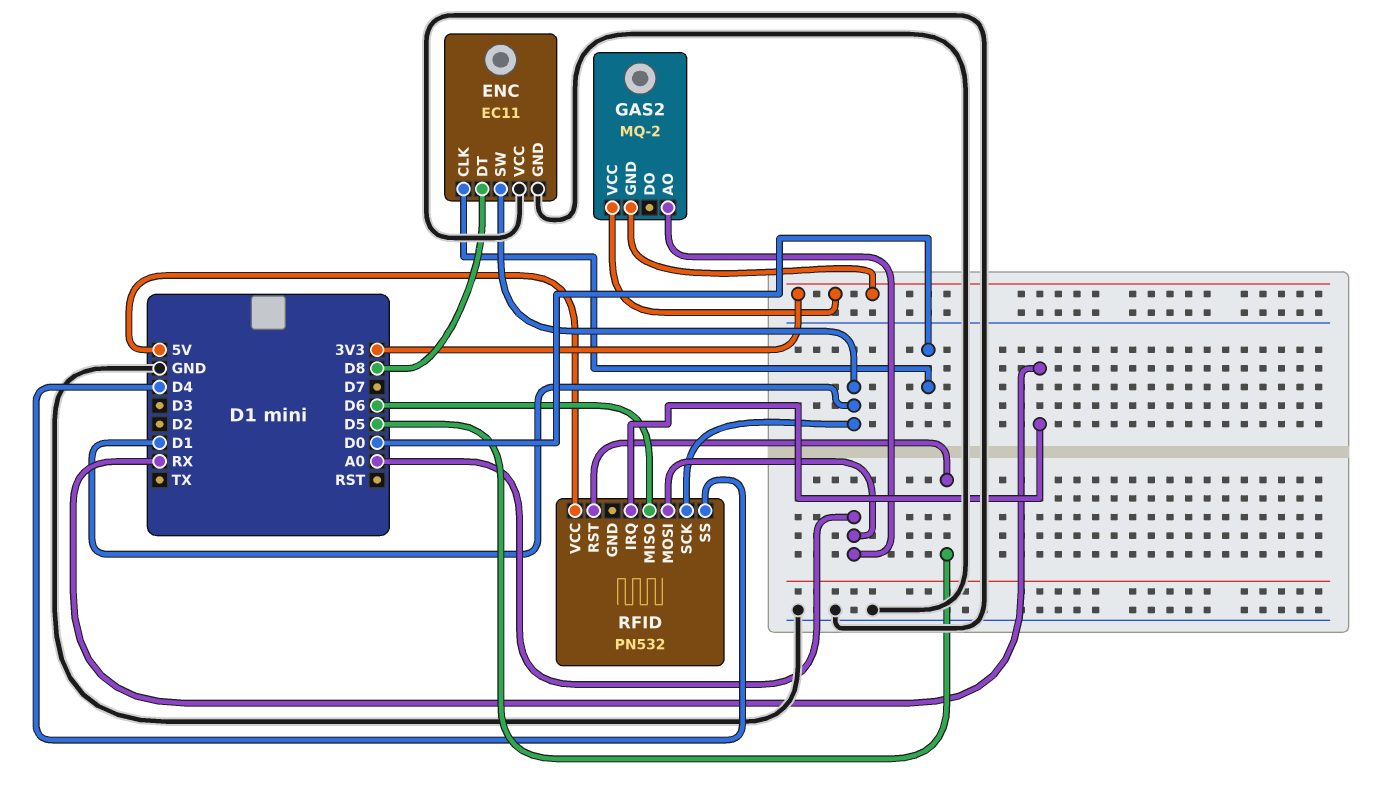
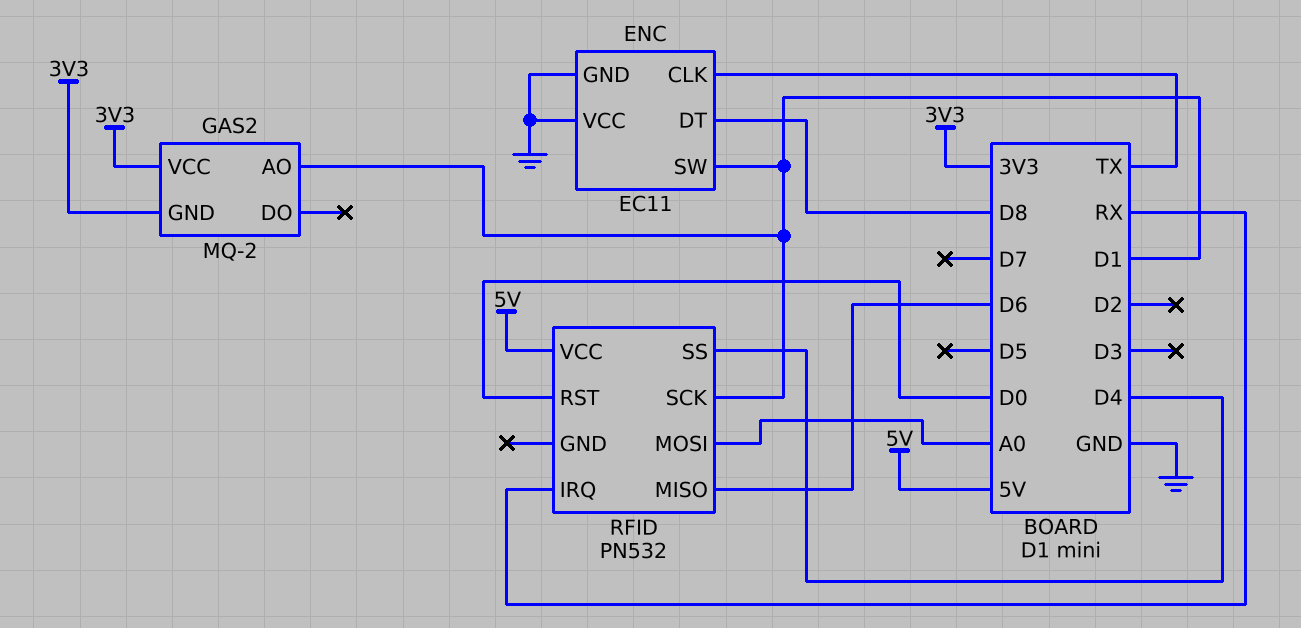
ENC pin CLK: D0 -> TX
GAS2 pin AO: A0 -> D1
RFID pin RST: D5 -> D0

